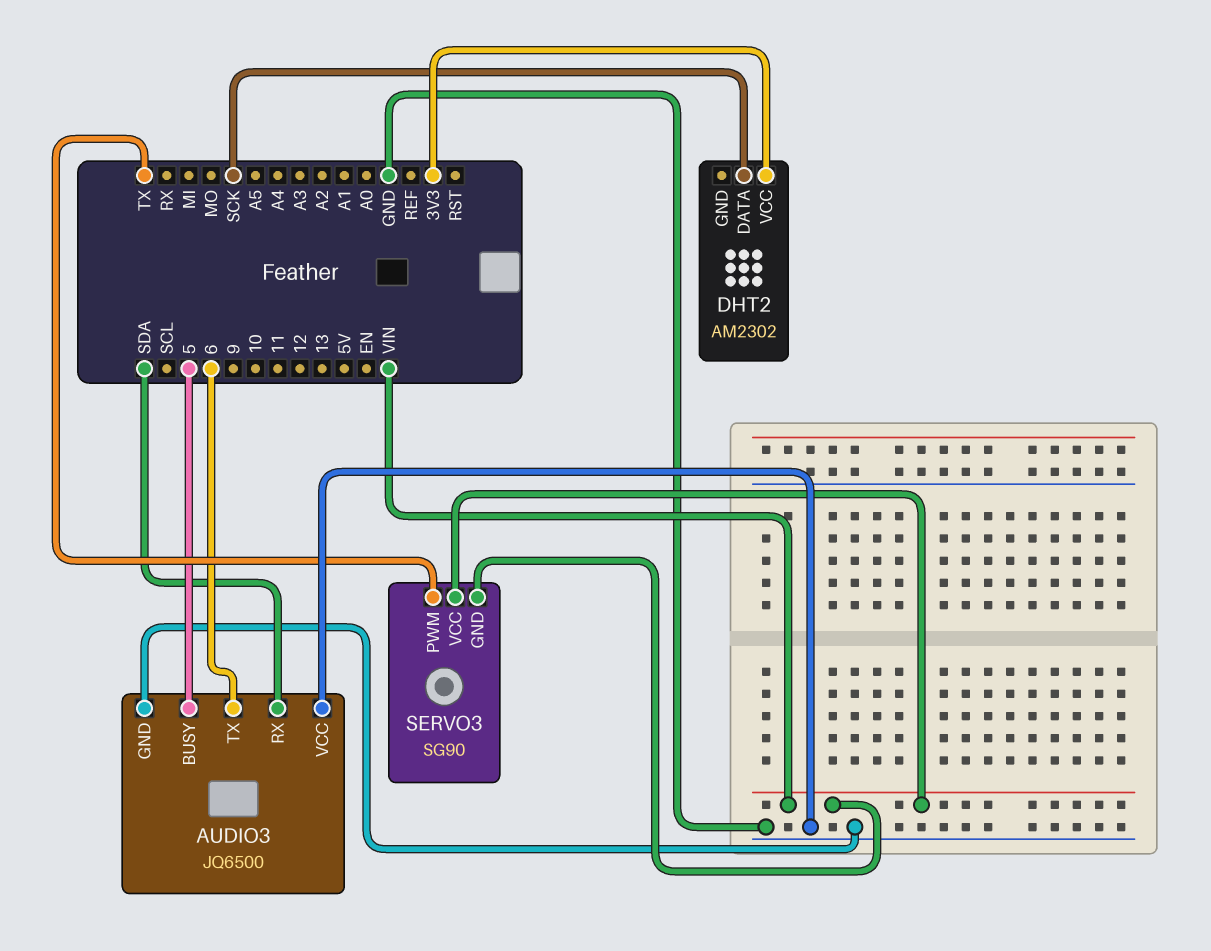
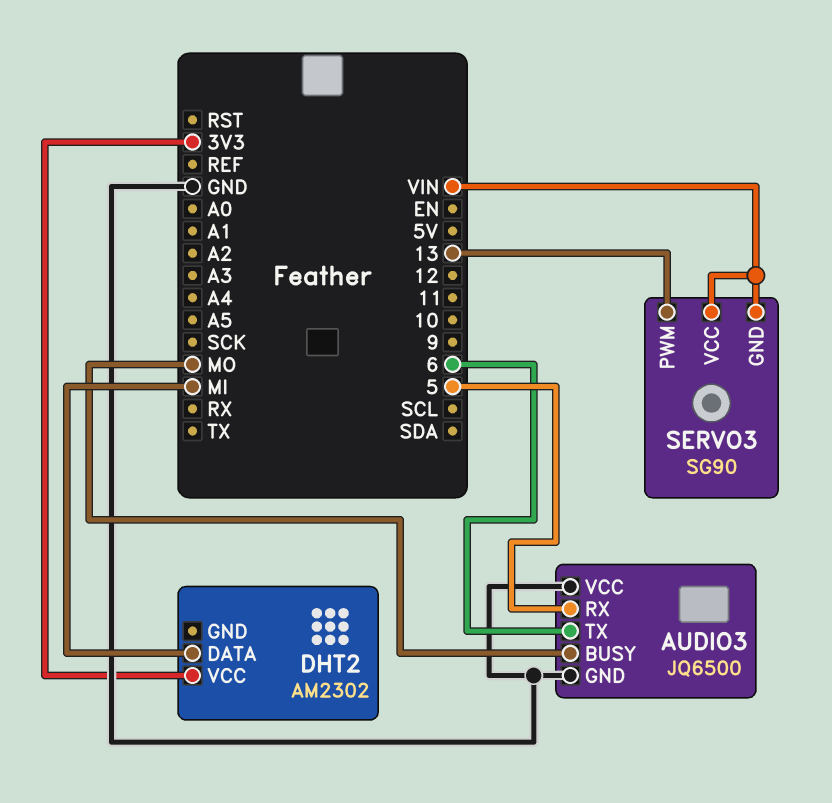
AUDIO3 pin BUSY: 5 -> MO
AUDIO3 pin RX: SDA -> 5
DHT2 pin DATA: SCK -> MI
SERVO3 pin PWM: TX -> 13

